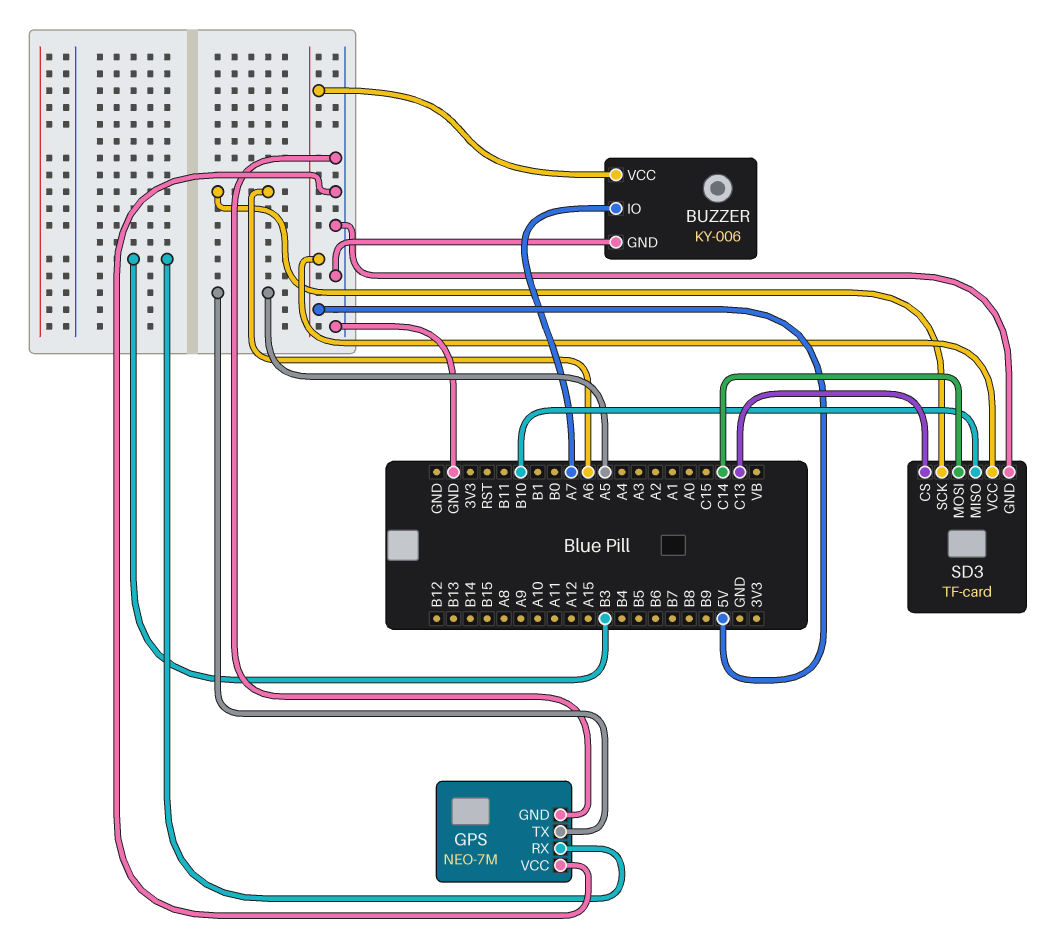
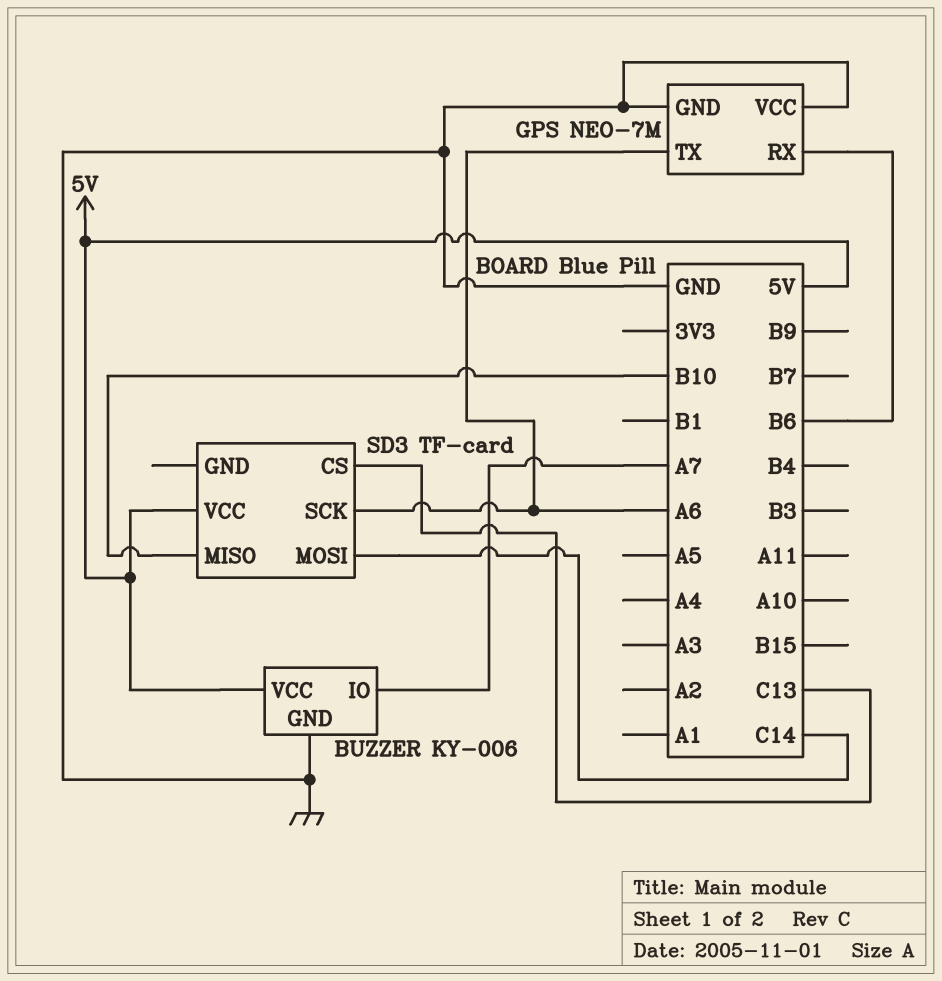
GPS pin RX: B3 -> B6
GPS pin TX: A5 -> A6
SD3 pin GND: GND -> none

